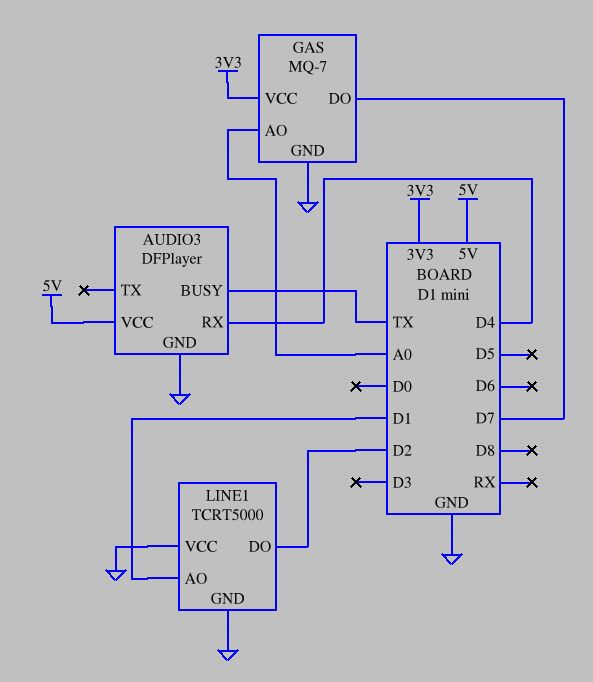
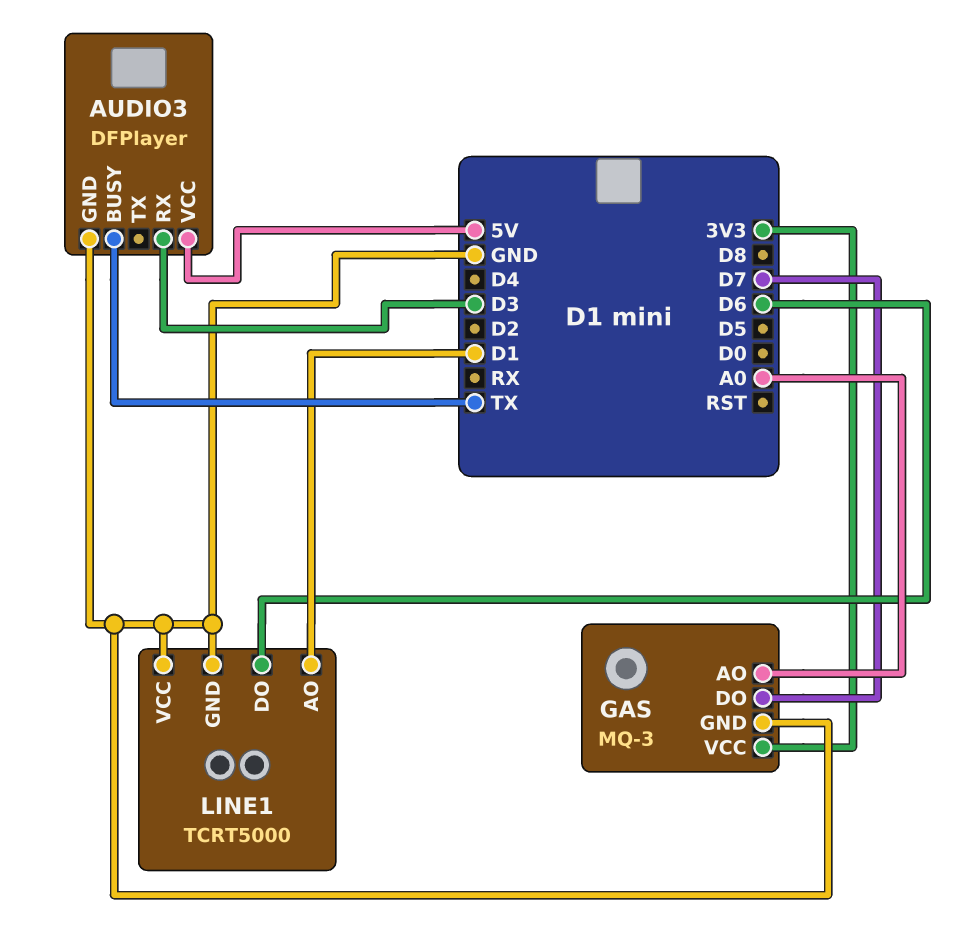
AUDIO3 pin RX: D4 -> D3
GAS: MQ-7 -> MQ-3
LINE1 pin DO: D2 -> D6

